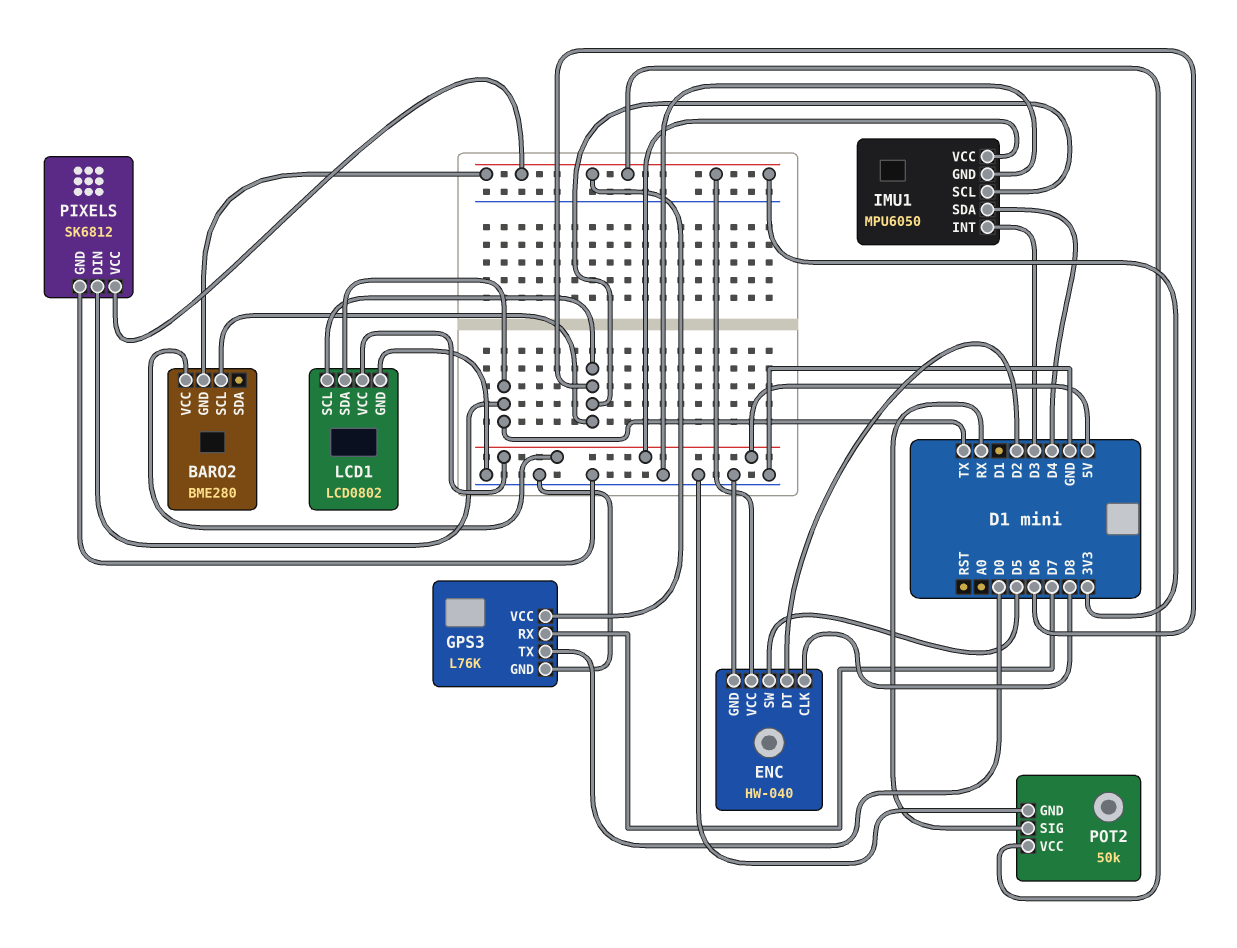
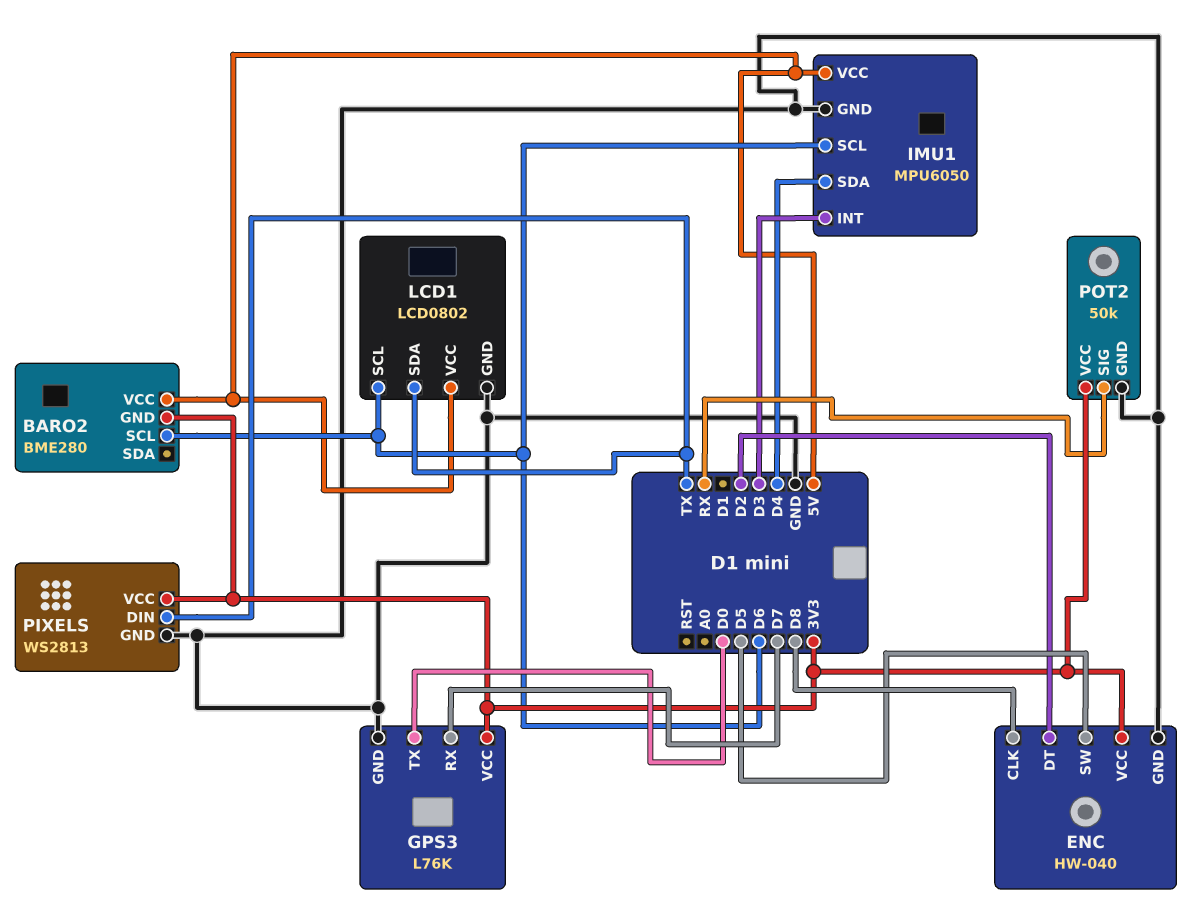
PIXELS: SK6812 -> WS2813

